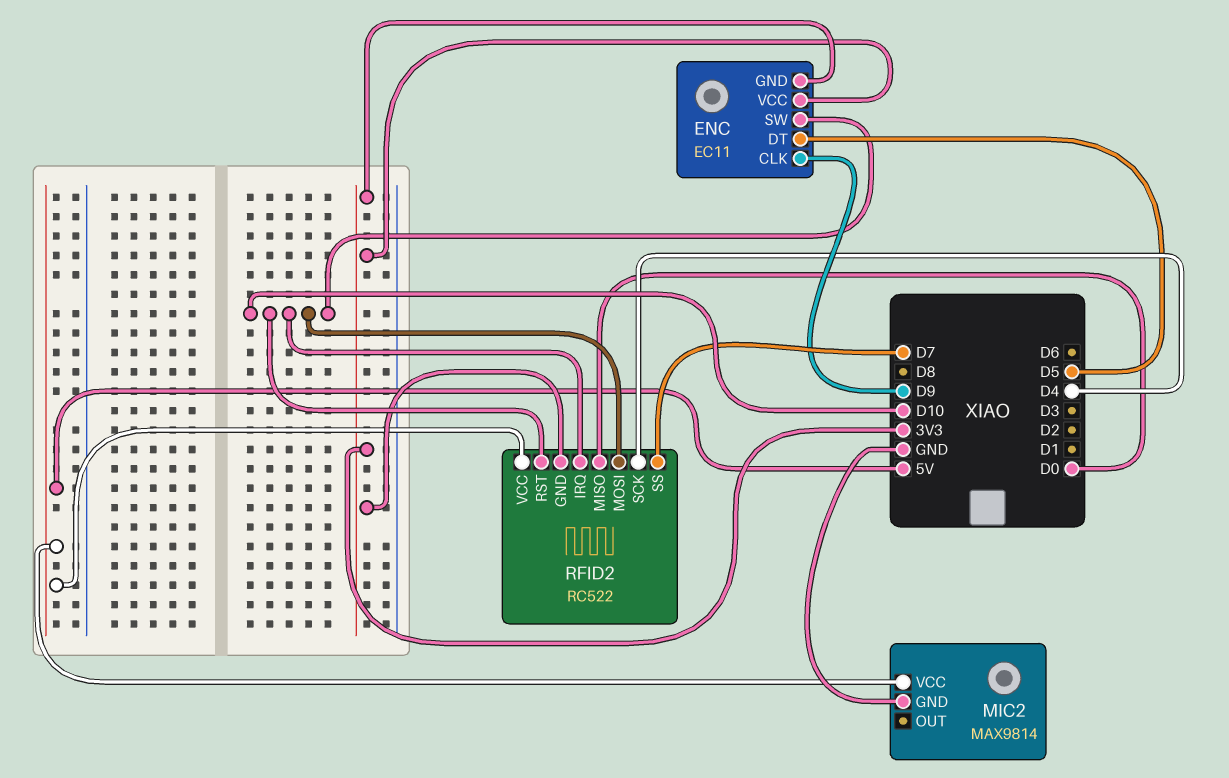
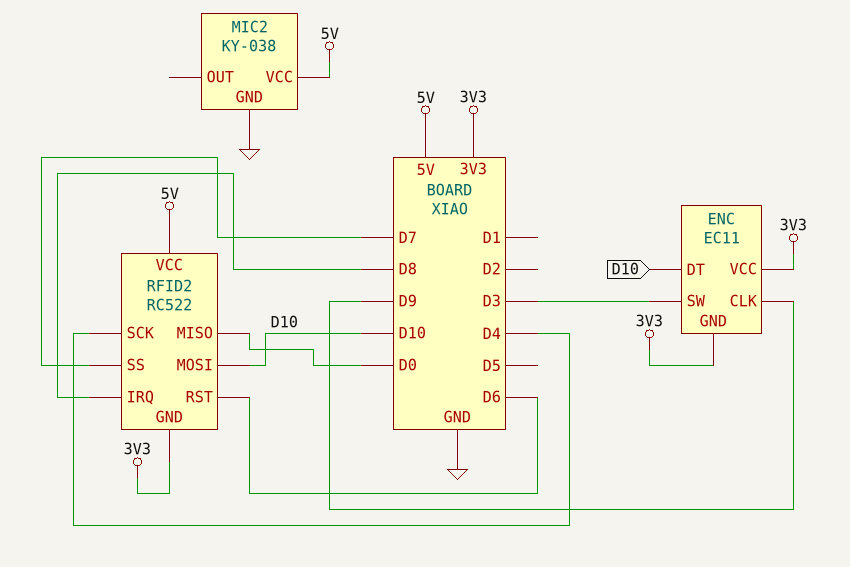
ENC pin DT: D5 -> D10
ENC pin SW: D10 -> D3
MIC2: MAX9814 -> KY-038
RFID2 pin IRQ: D10 -> D8
RFID2 pin RST: D10 -> D6

